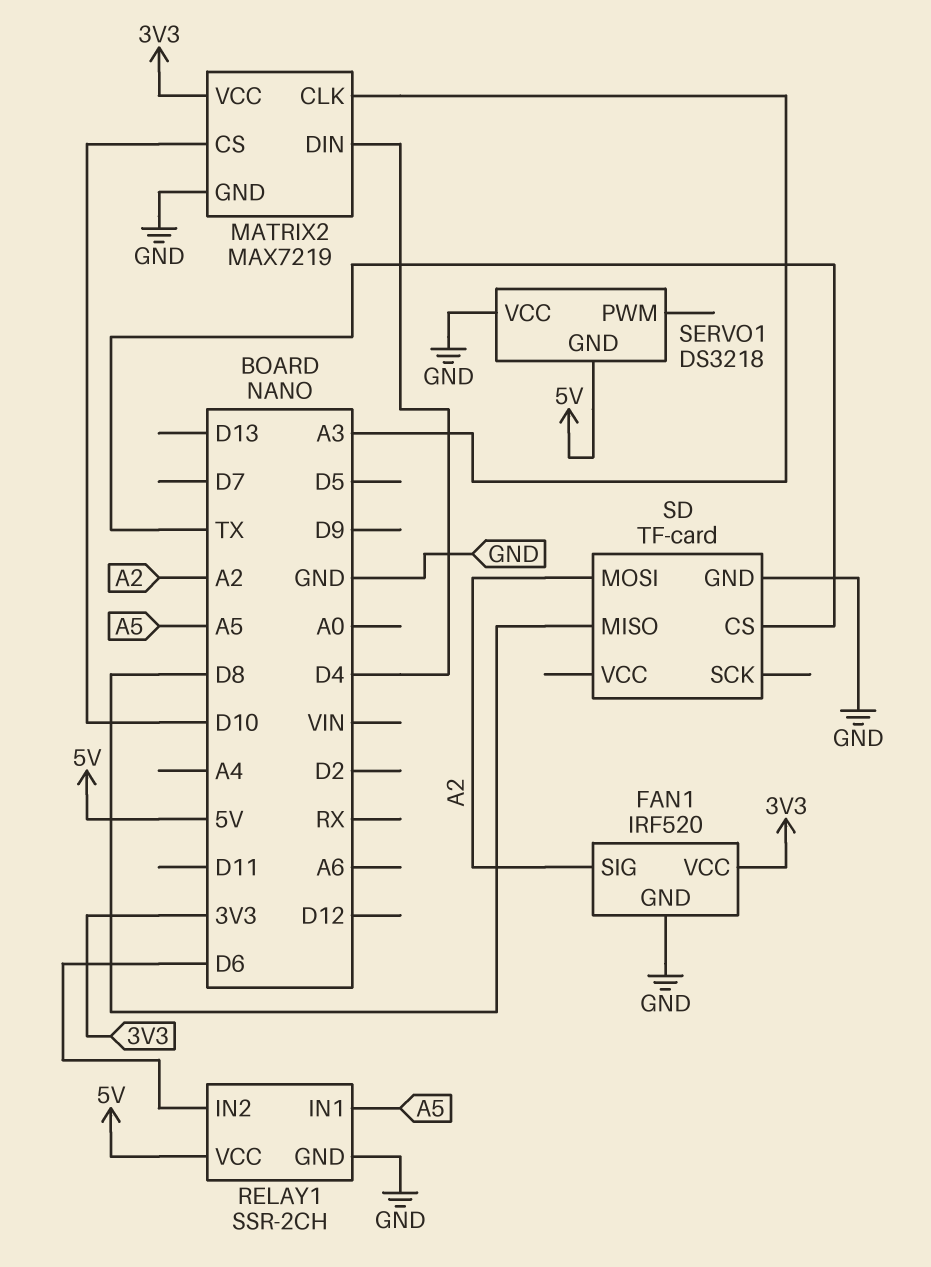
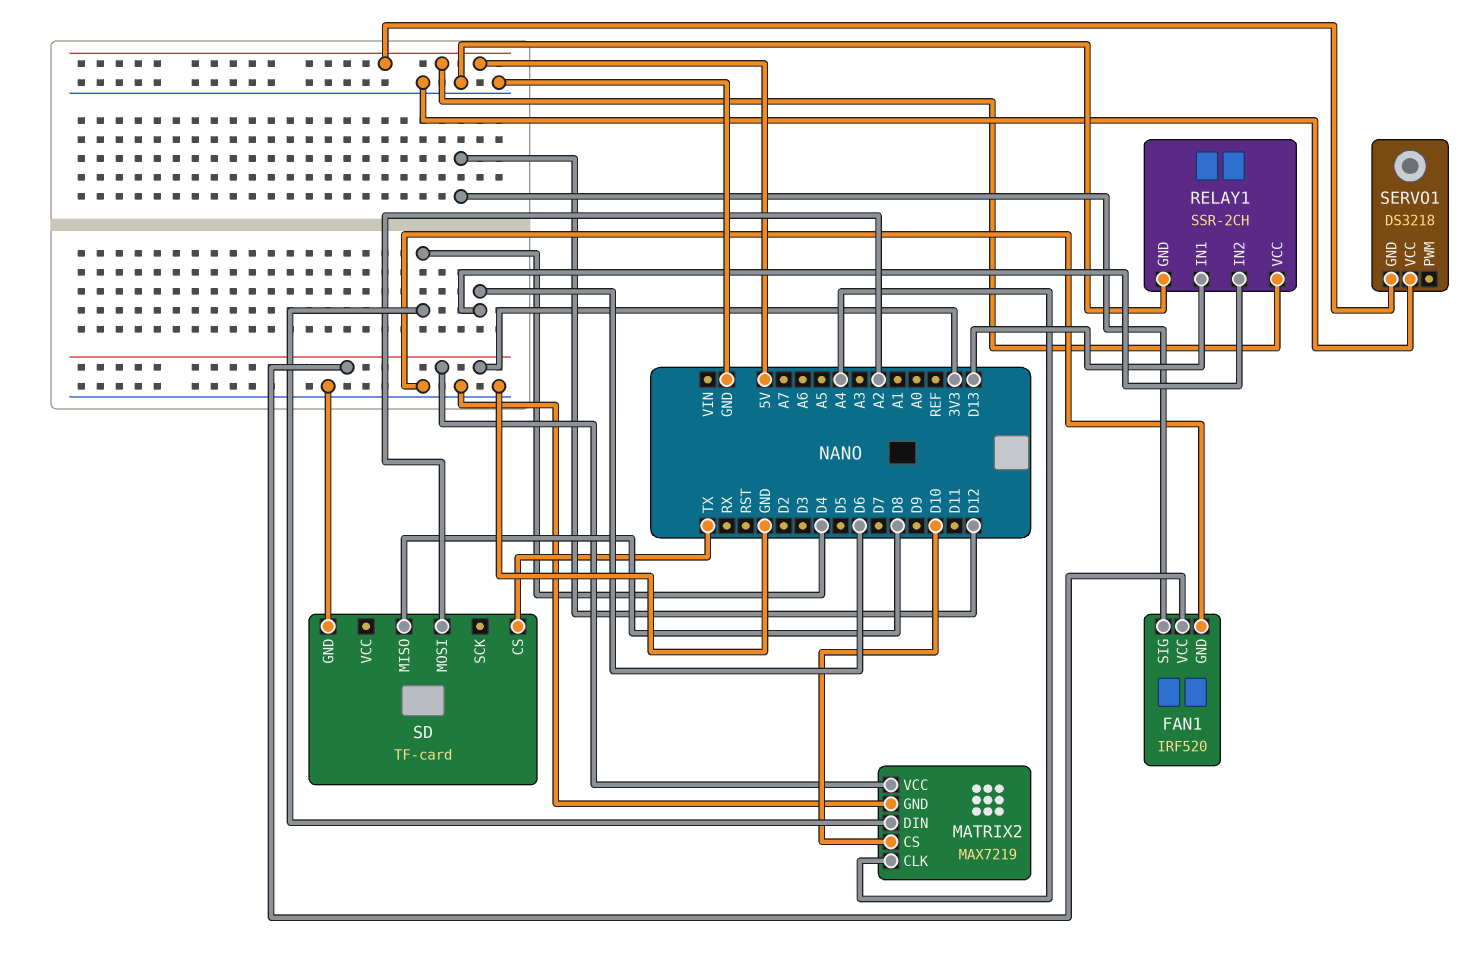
FAN1 pin SIG: A2 -> D12
MATRIX2 pin CLK: A3 -> A4
RELAY1 pin IN1: A5 -> D13

